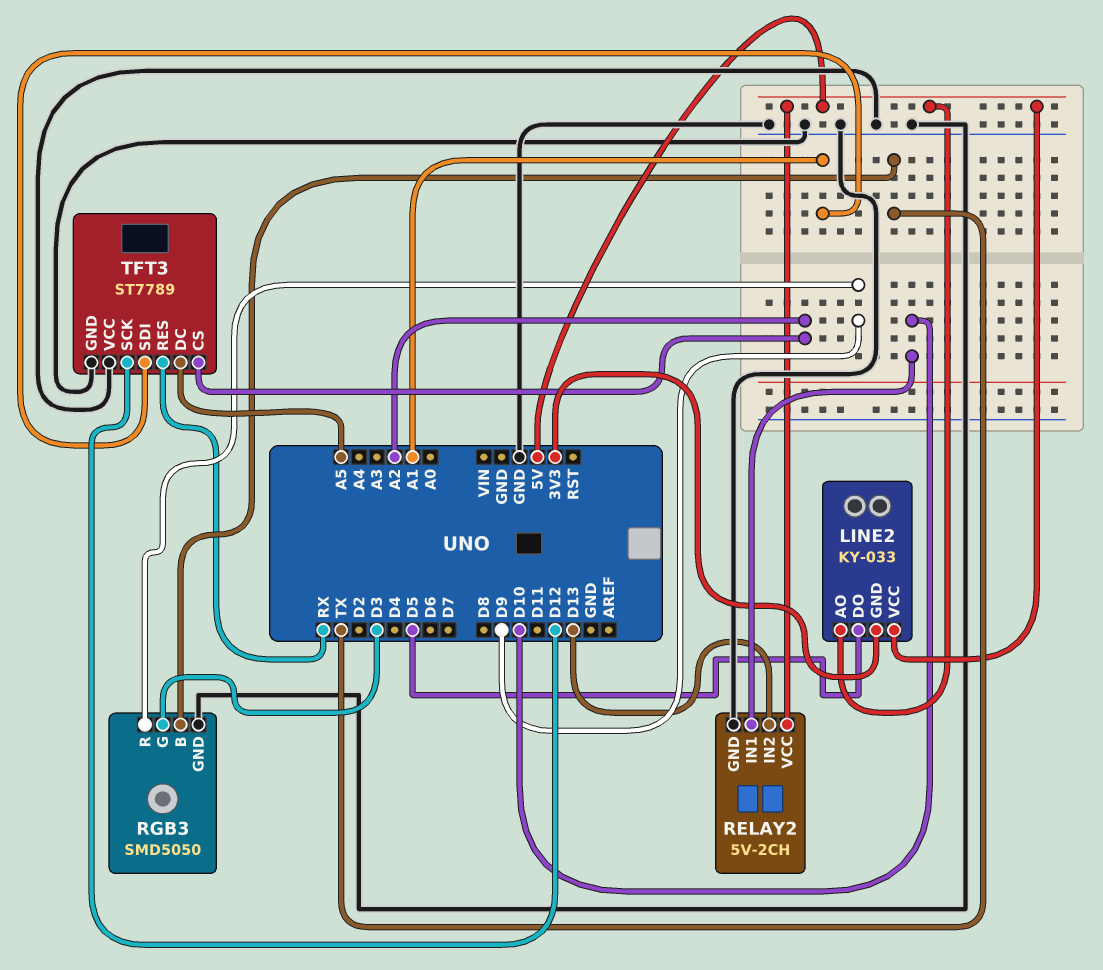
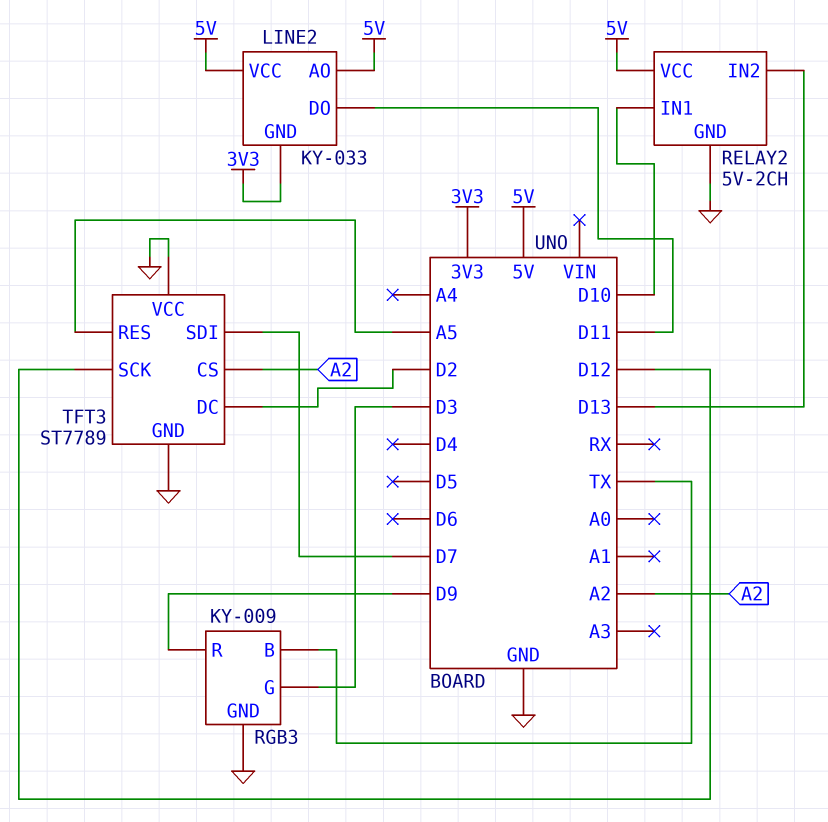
LINE2 pin DO: D5 -> D11
RGB3: SMD5050 -> KY-009
TFT3 pin DC: A5 -> D2
TFT3 pin RES: RX -> A5
TFT3 pin SDI: A1 -> D7

